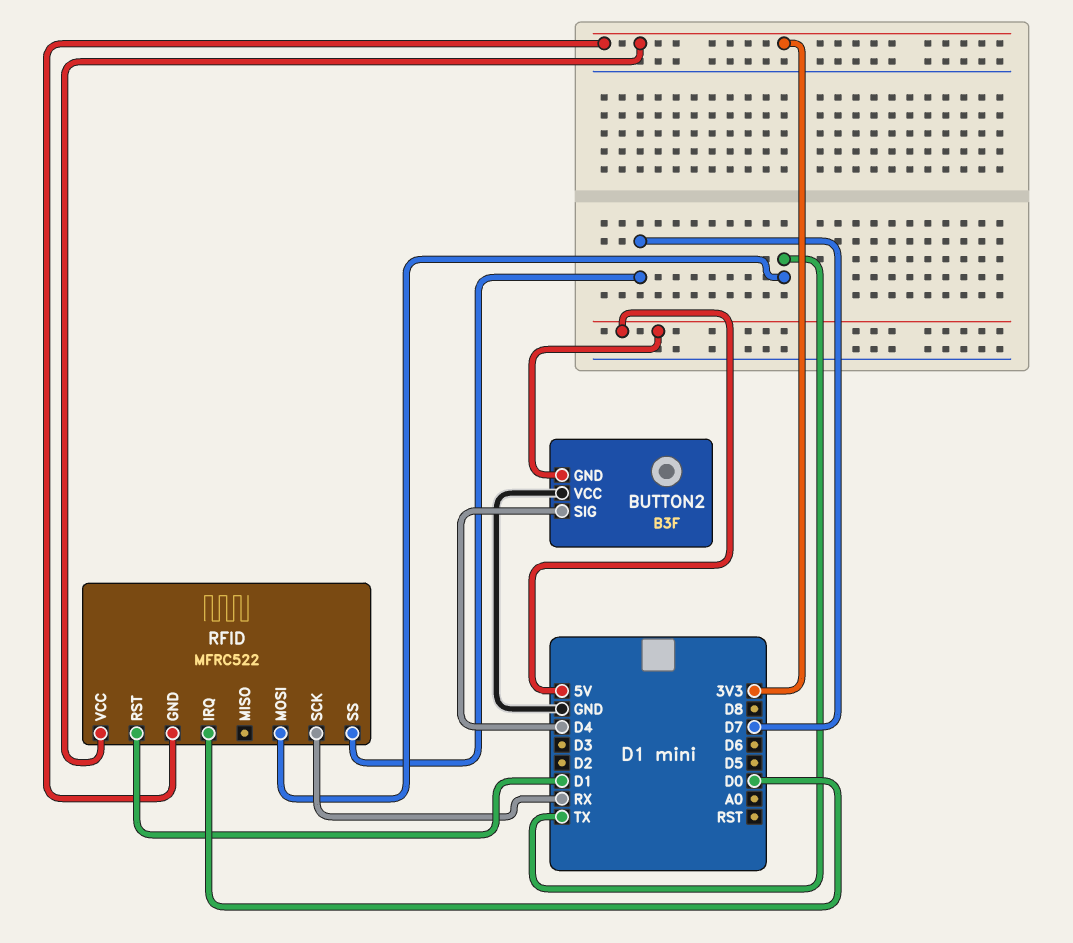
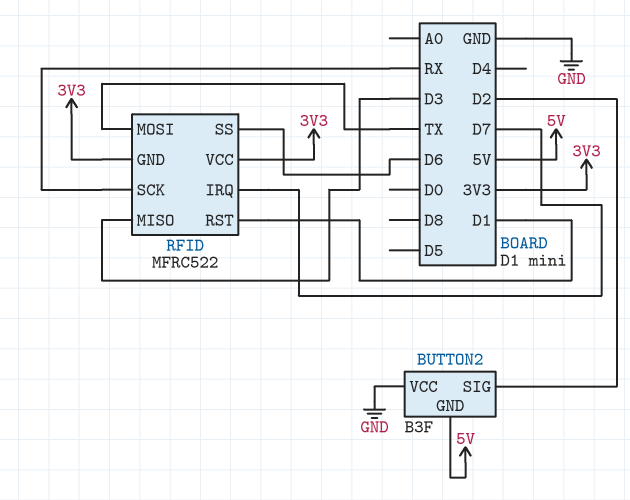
BUTTON2 pin SIG: D4 -> D2
RFID pin IRQ: D0 -> D7
RFID pin MISO: none -> D3
RFID pin SS: D7 -> D6

